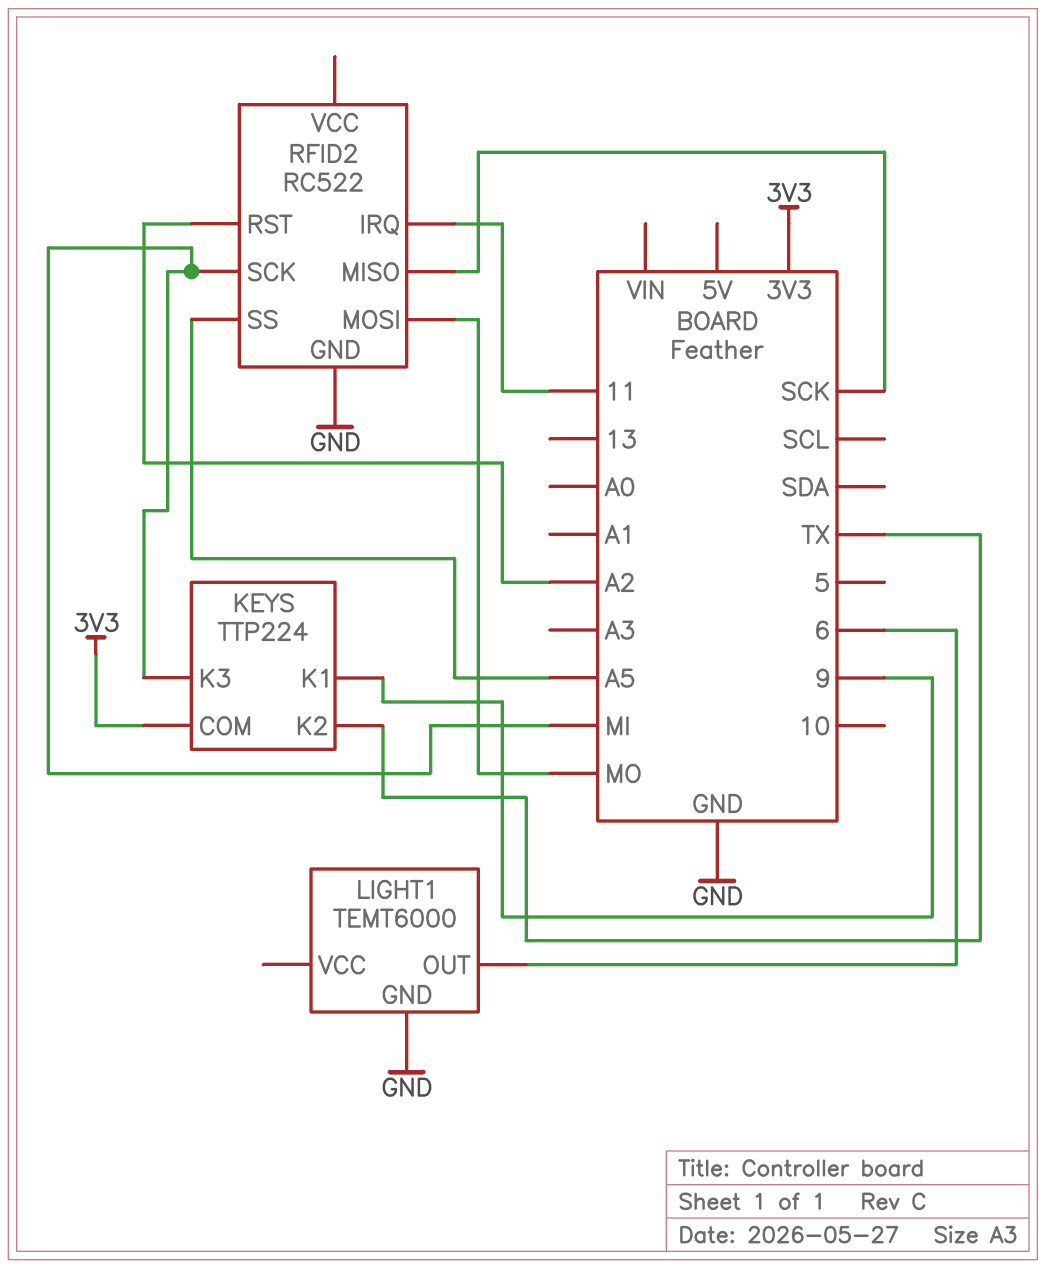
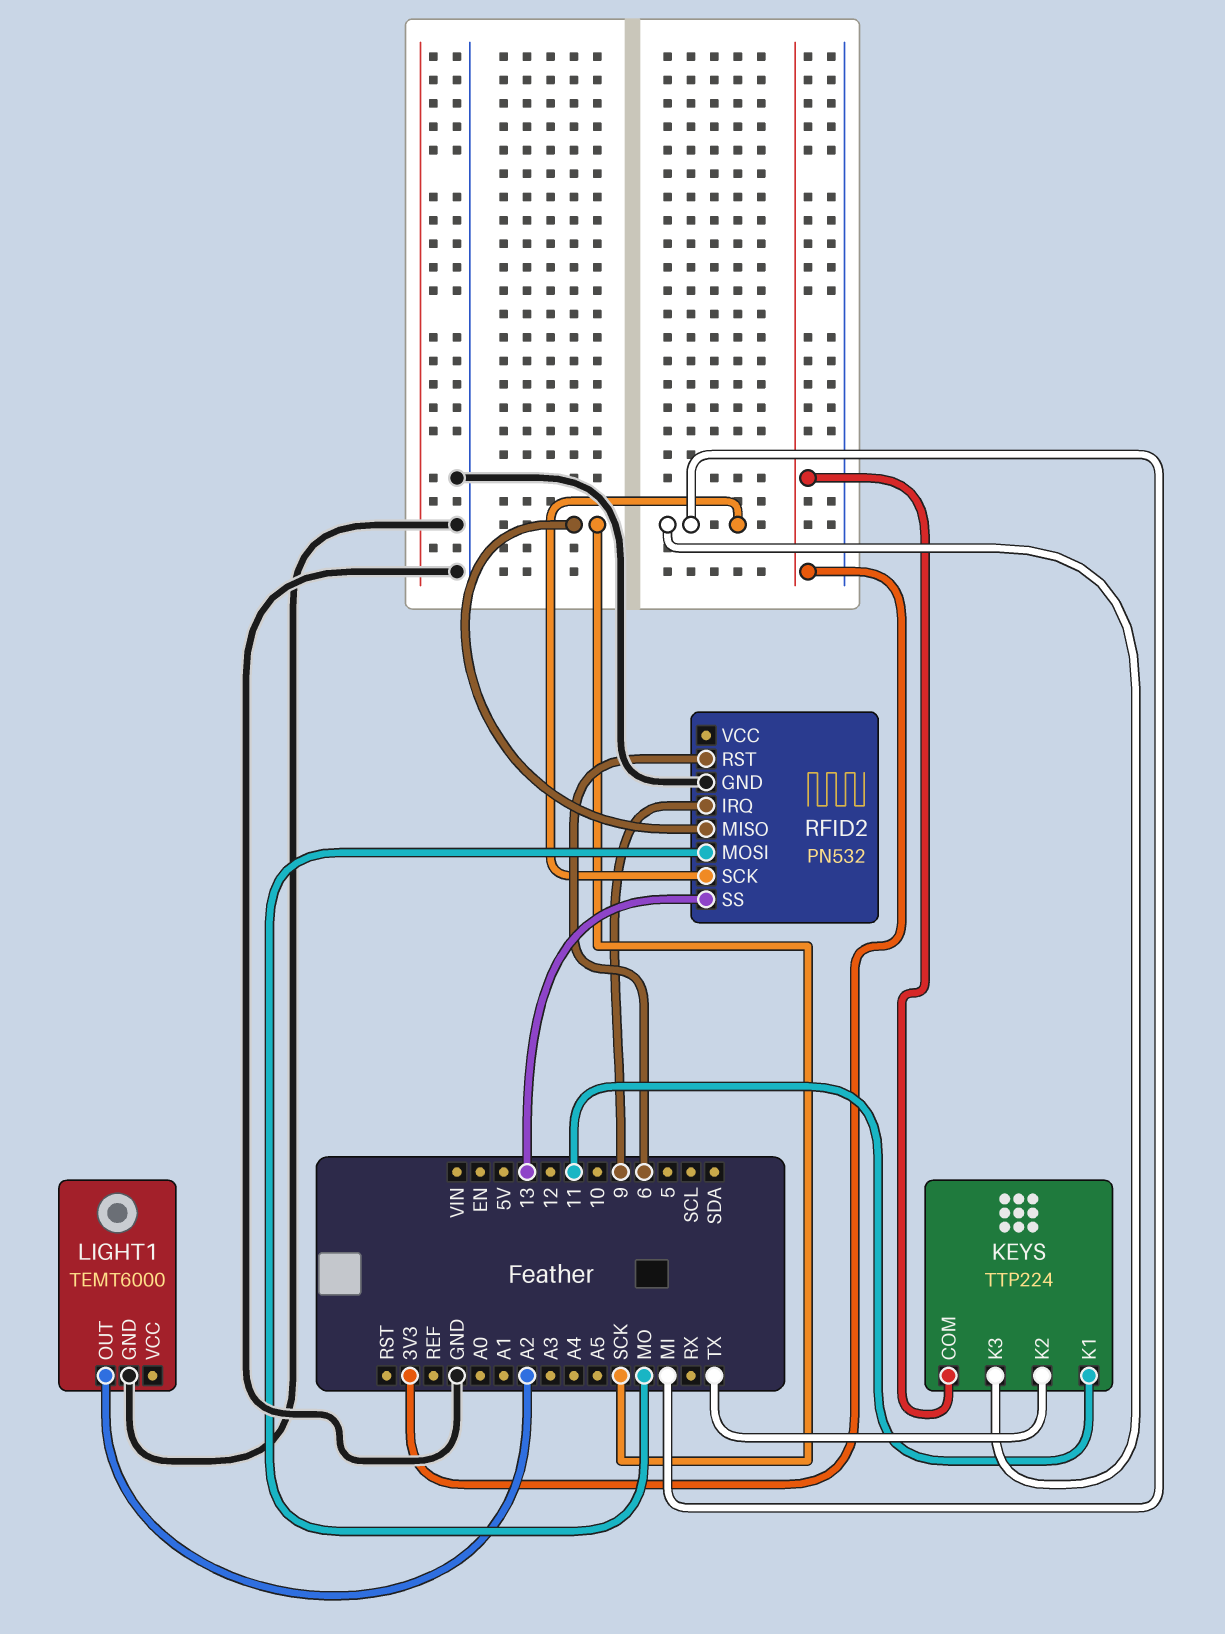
KEYS pin K1: 9 -> 11
LIGHT1 pin OUT: 6 -> A2
RFID2: RC522 -> PN532
RFID2 pin IRQ: 11 -> 9
RFID2 pin RST: A2 -> 6
RFID2 pin SS: A5 -> 13

